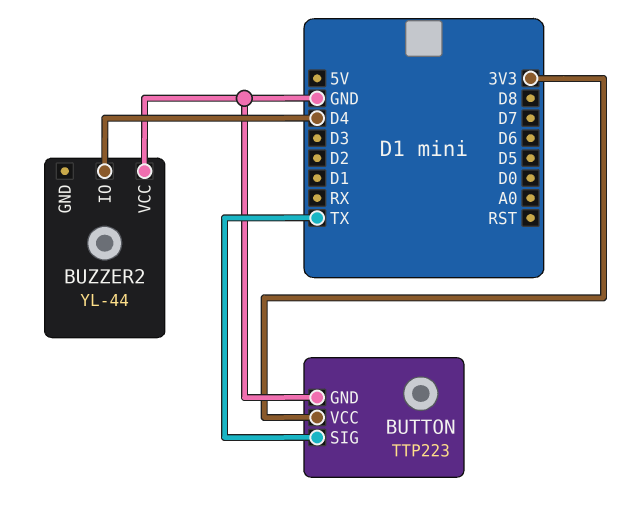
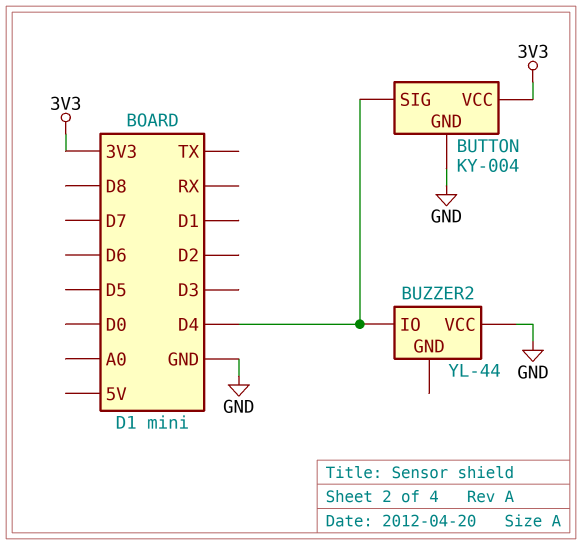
BUTTON: TTP223 -> KY-004
BUTTON pin SIG: TX -> D4

